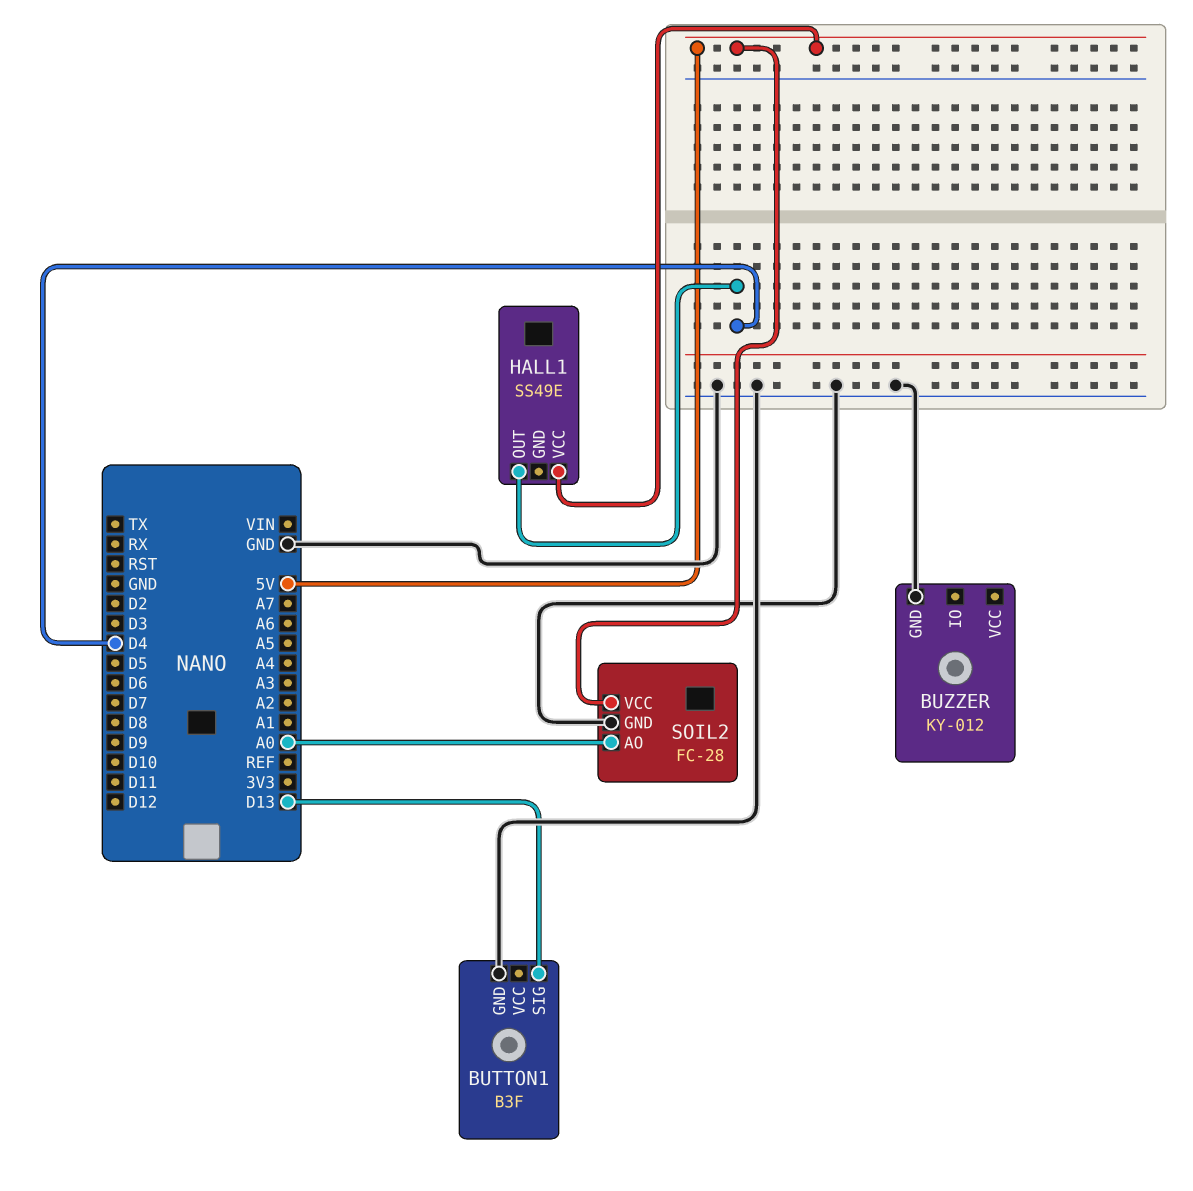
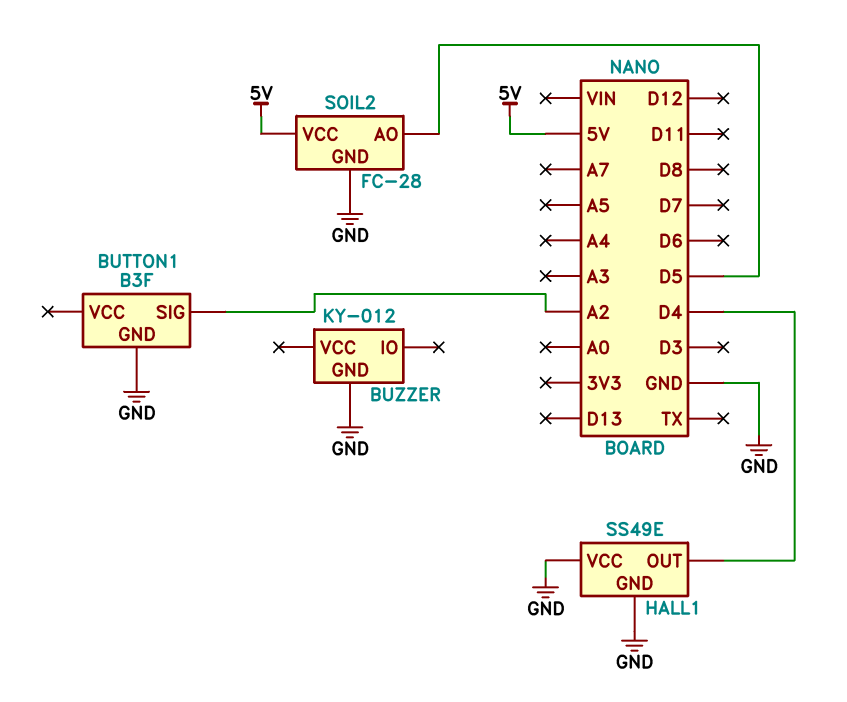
BUTTON1 pin SIG: D13 -> A2
HALL1 pin GND: none -> GND
HALL1 pin VCC: 5V -> GND
SOIL2 pin AO: A0 -> D5

